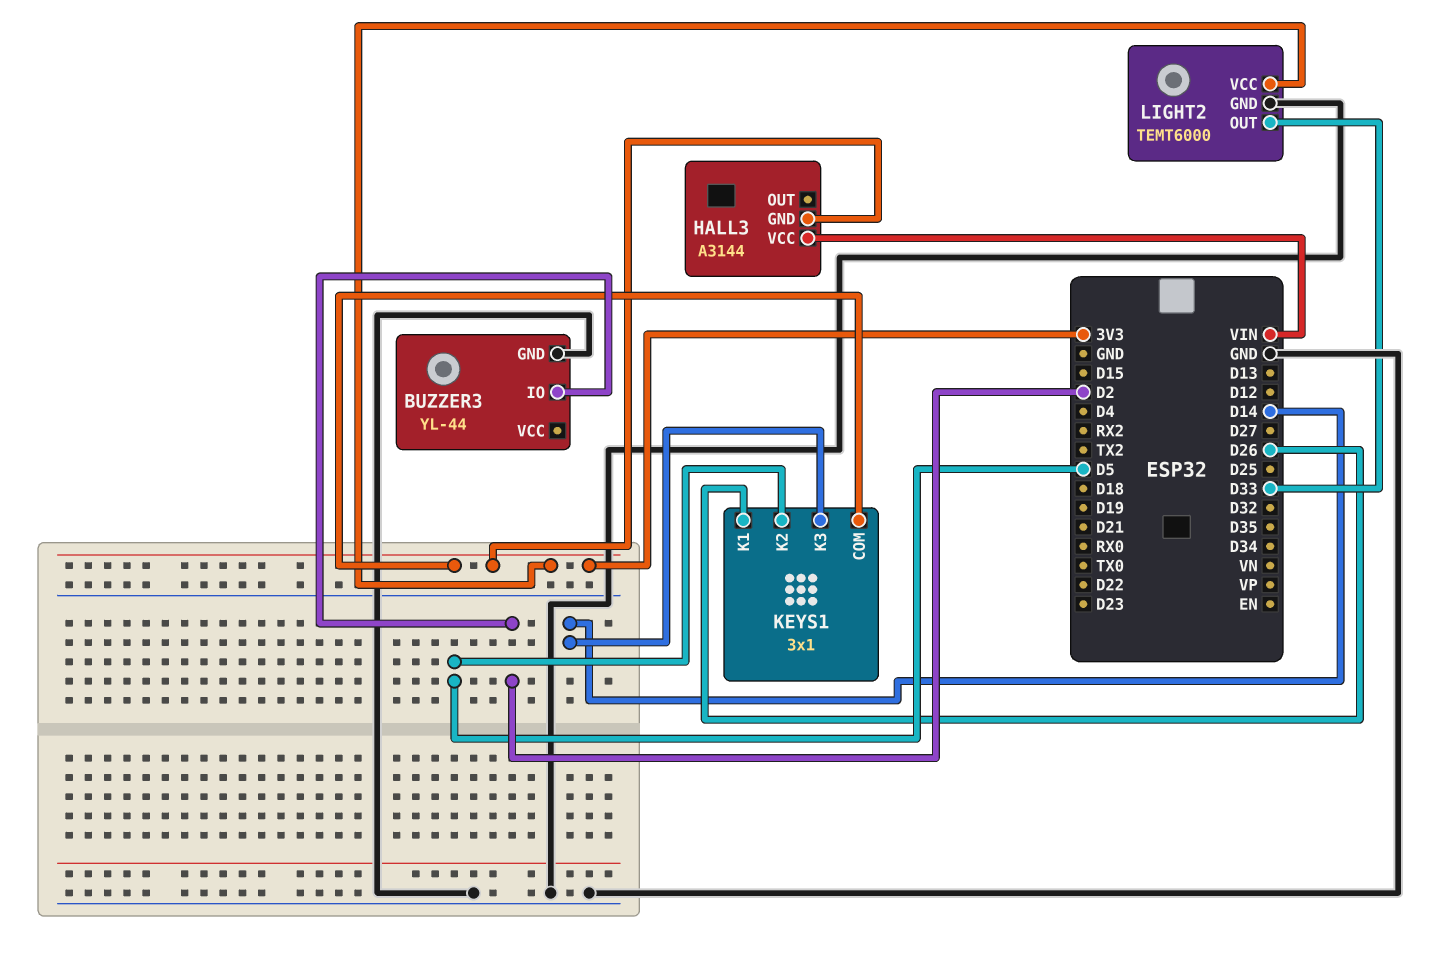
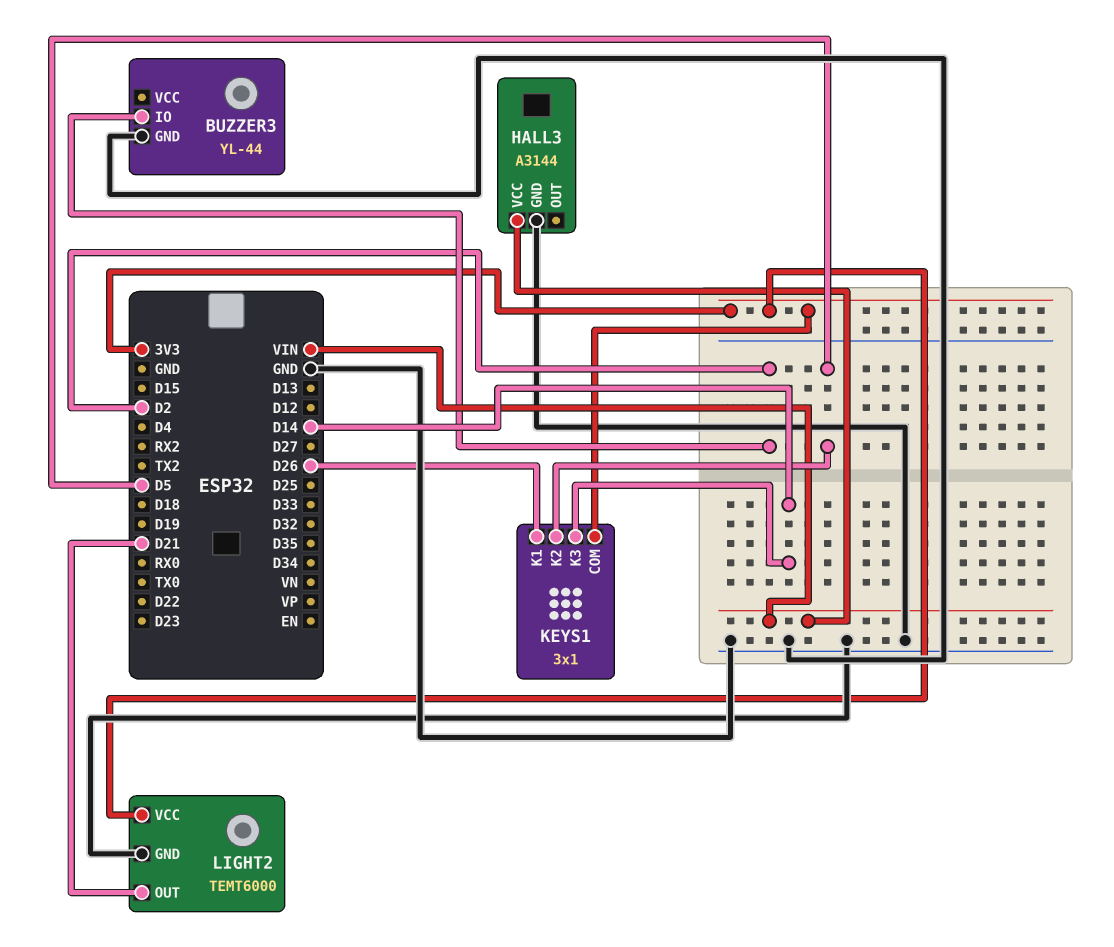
HALL3 pin GND: 3V3 -> GND
LIGHT2 pin OUT: D33 -> D21

